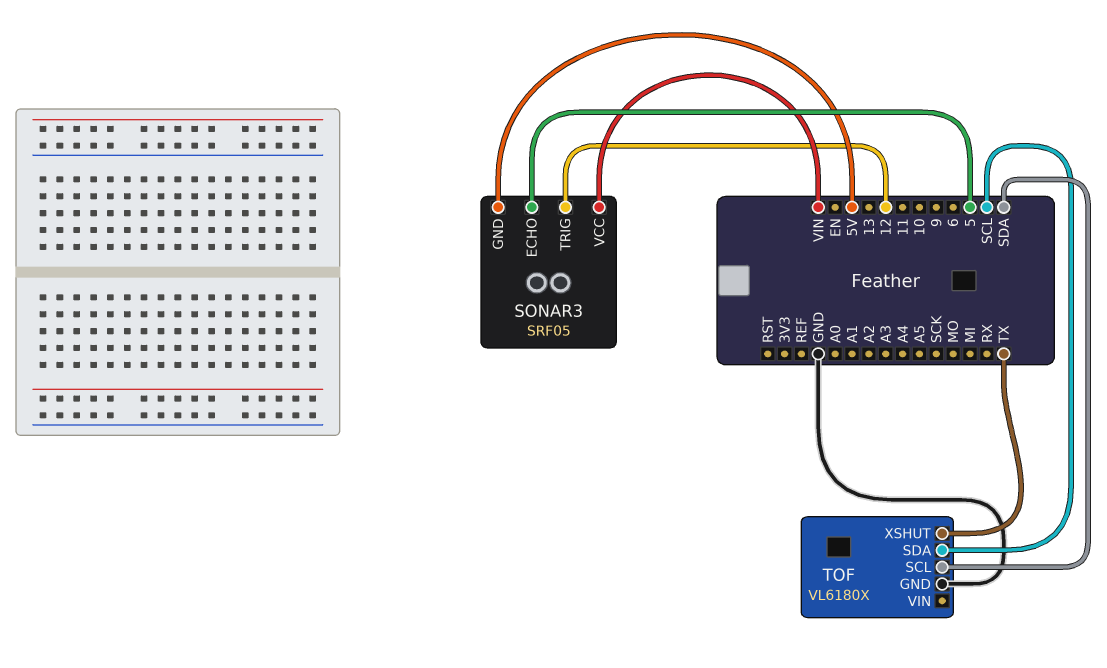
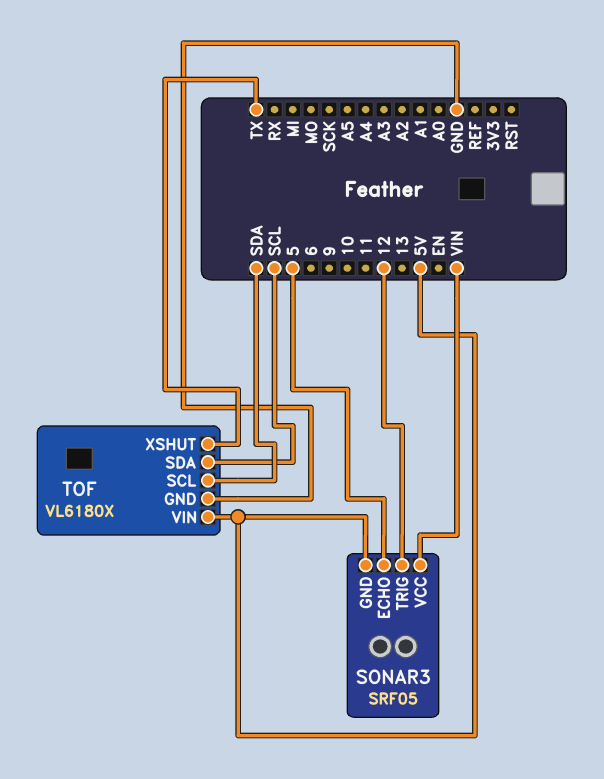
TOF pin VIN: none -> 5V

